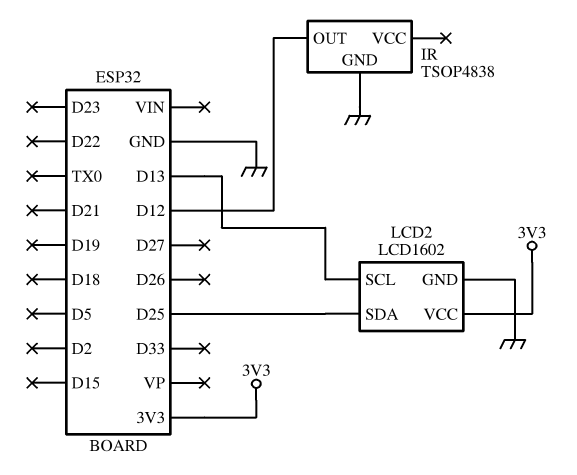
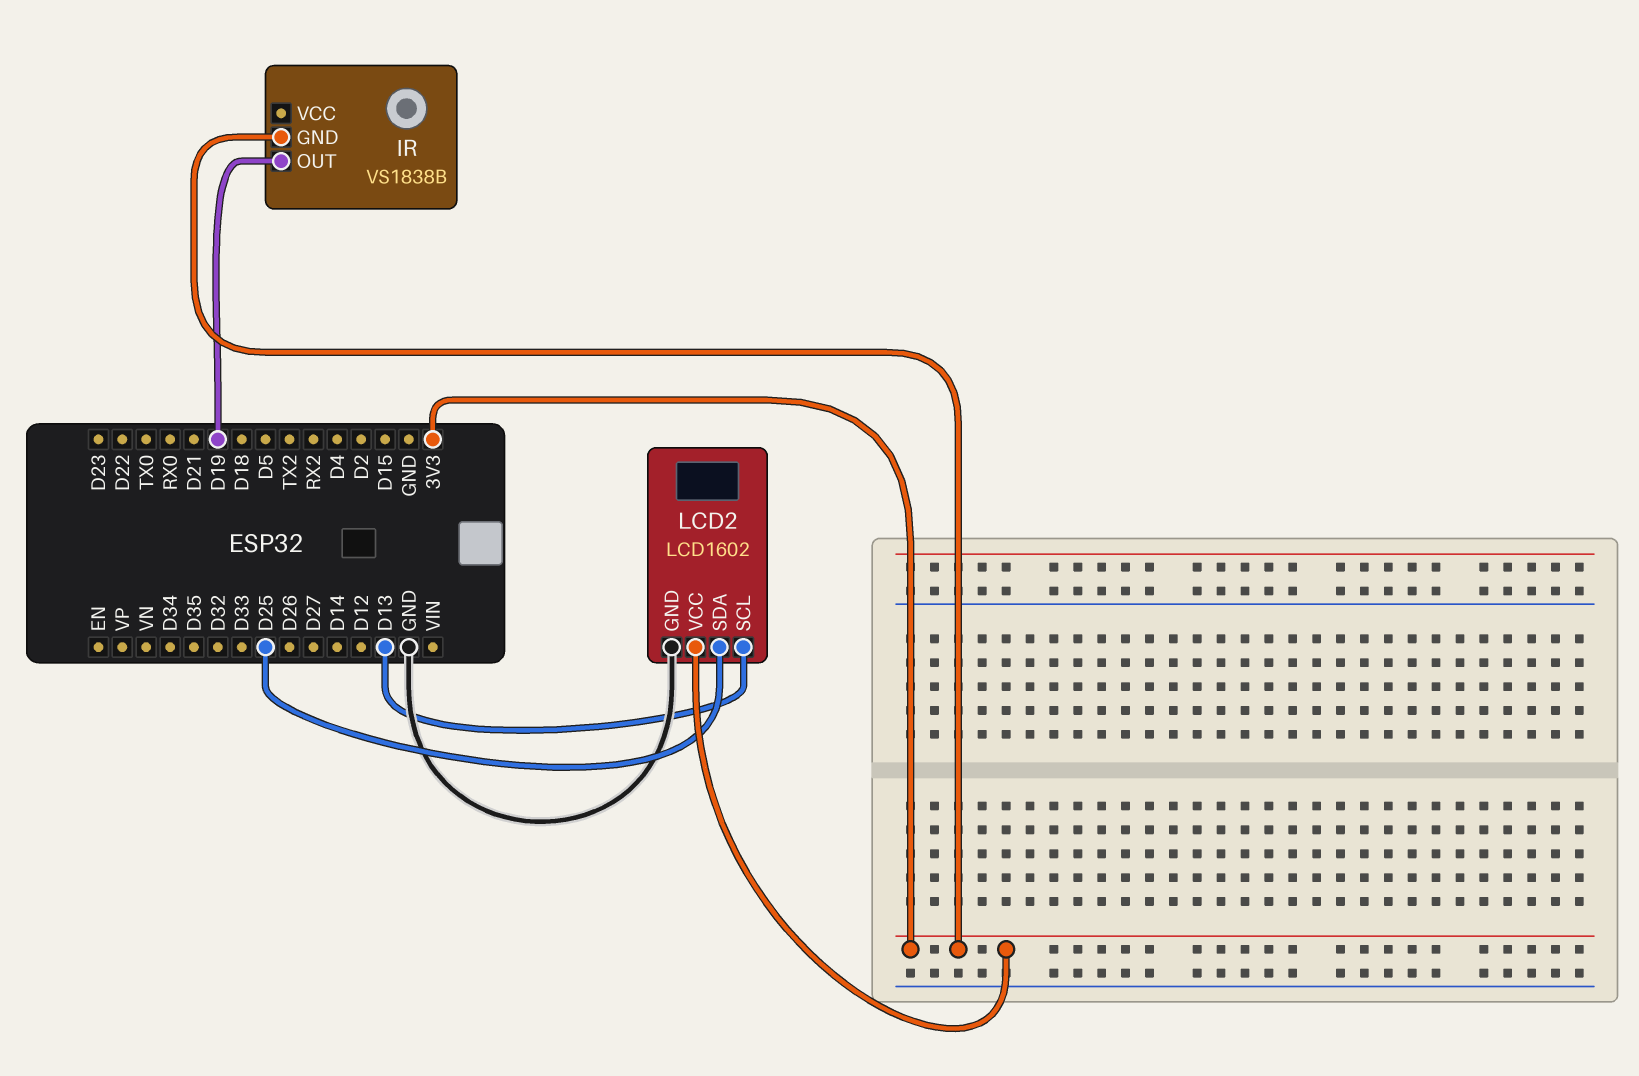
IR: TSOP4838 -> VS1838B
IR pin GND: GND -> 3V3
IR pin OUT: D12 -> D19

